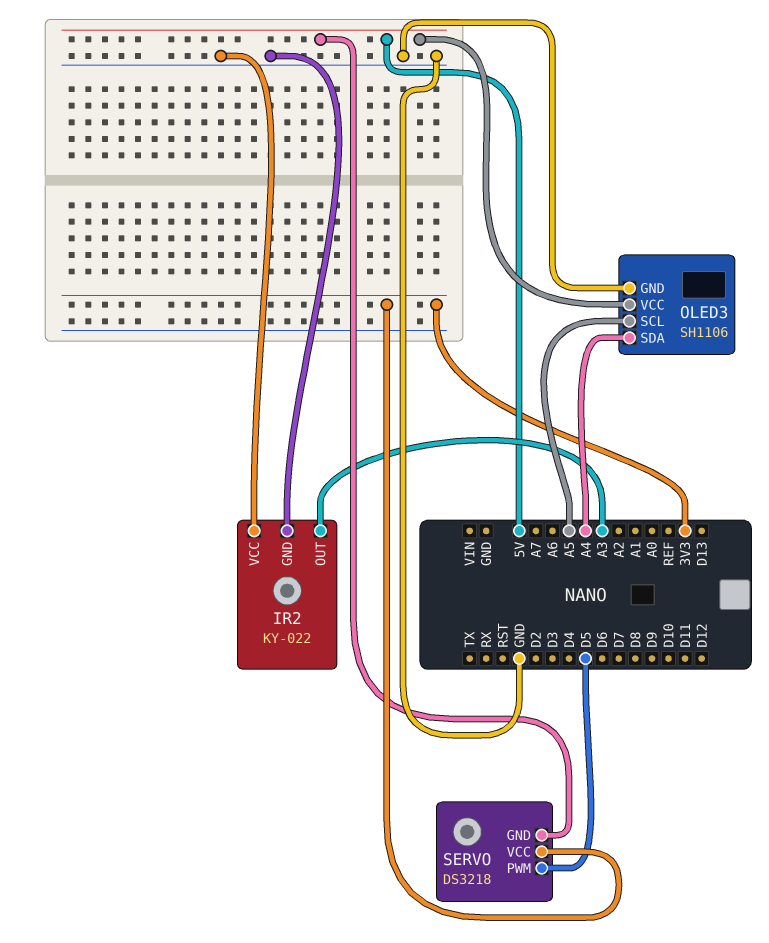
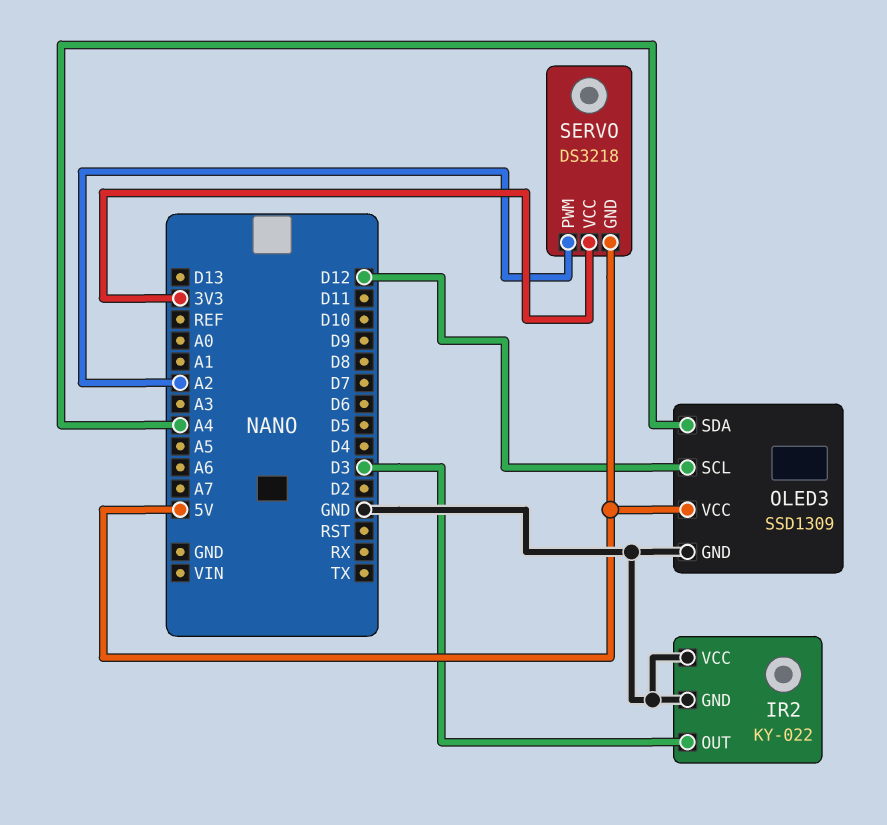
IR2 pin OUT: A3 -> D3
OLED3: SH1106 -> SSD1309
OLED3 pin SCL: A5 -> D12
SERVO pin PWM: D5 -> A2

